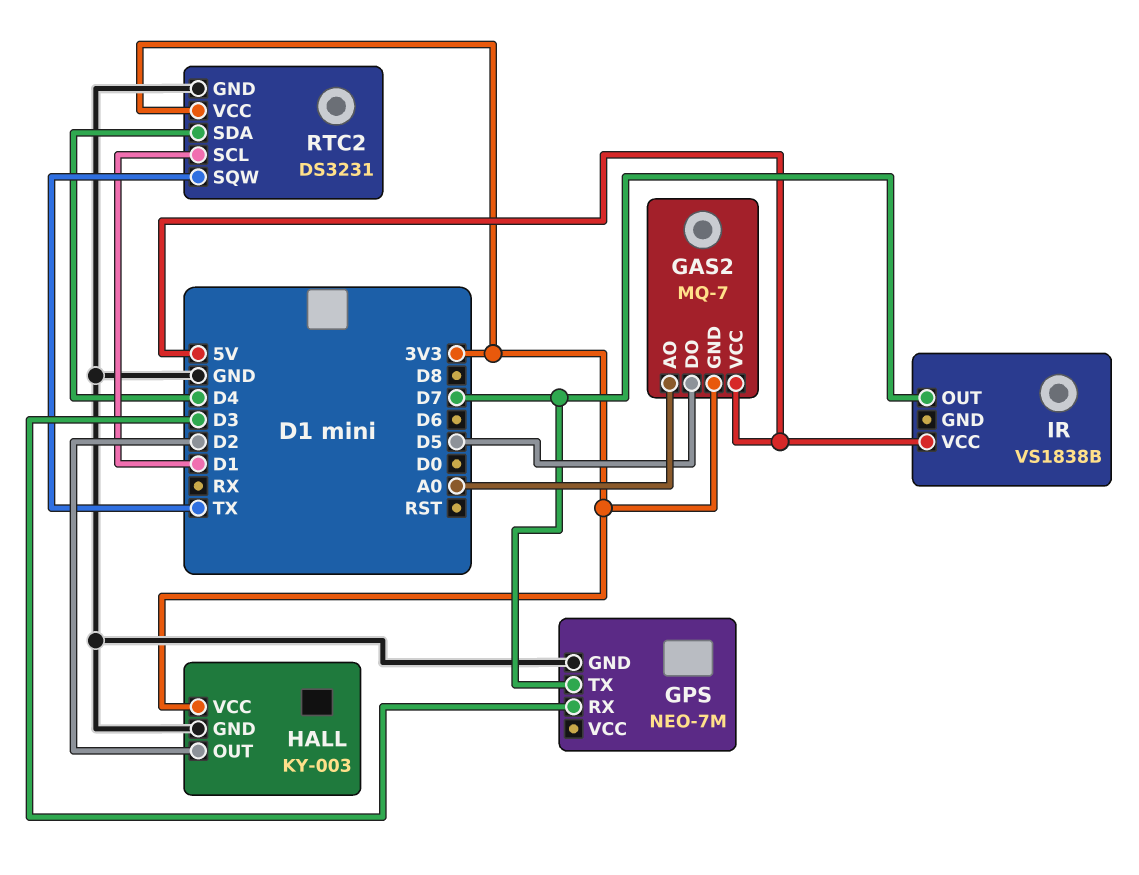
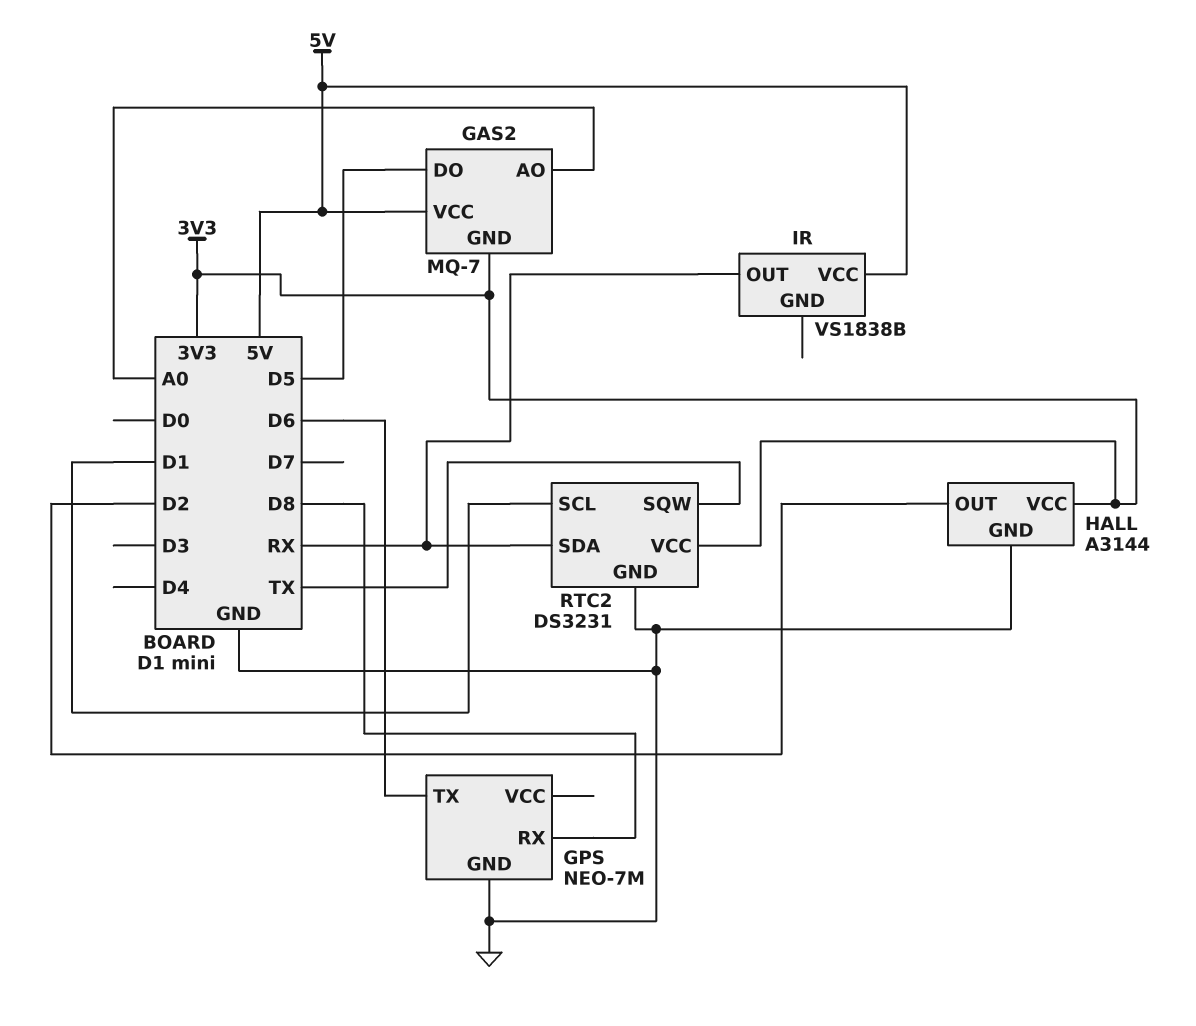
GPS pin RX: D3 -> D8
GPS pin TX: D7 -> D6
HALL: KY-003 -> A3144
IR pin OUT: D7 -> RX
RTC2 pin SDA: D4 -> RX

